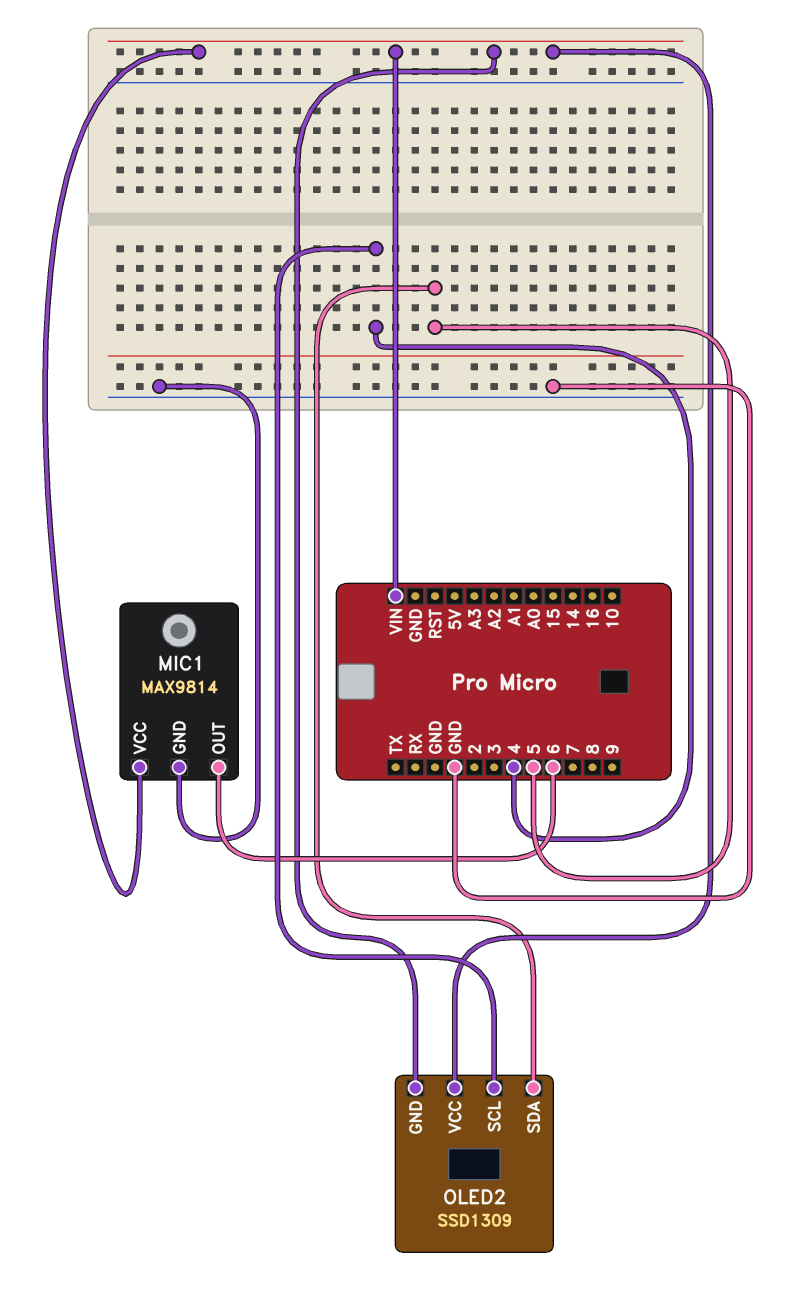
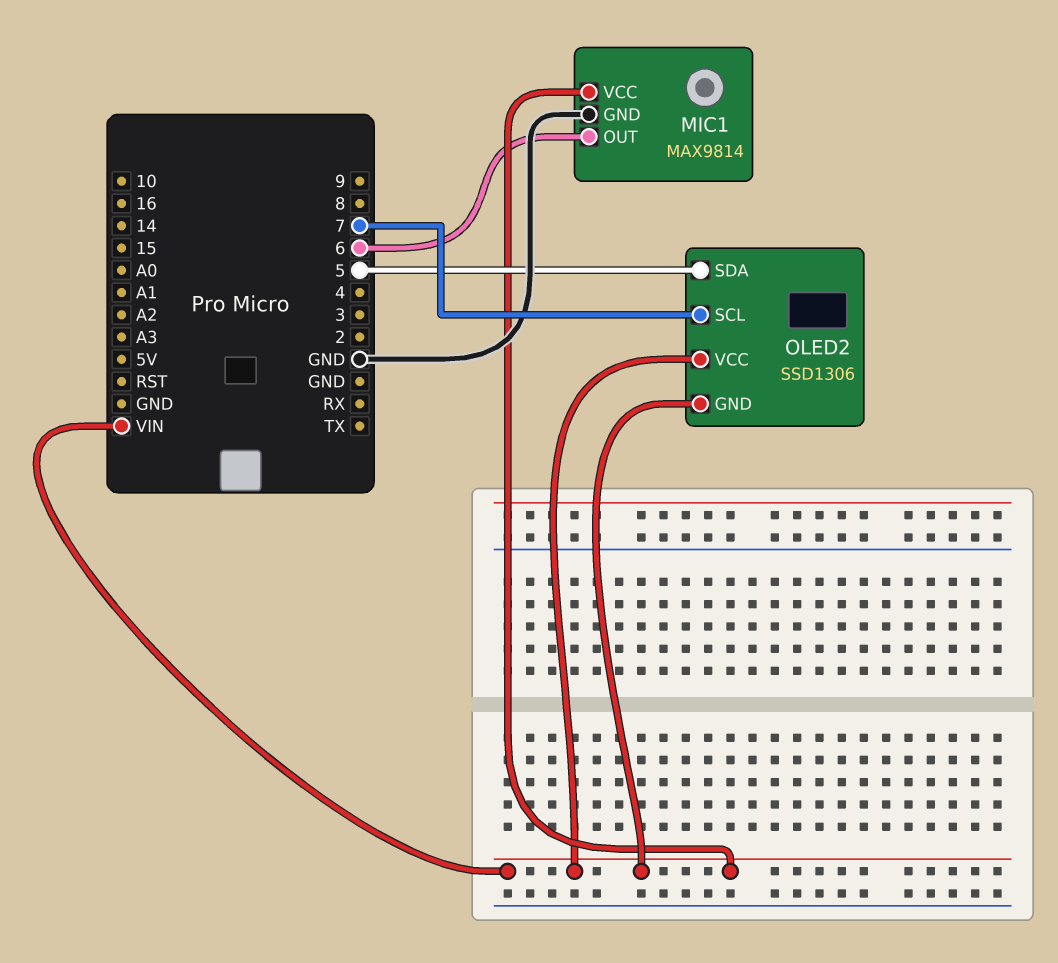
OLED2: SSD1309 -> SSD1306
OLED2 pin SCL: 4 -> 7

